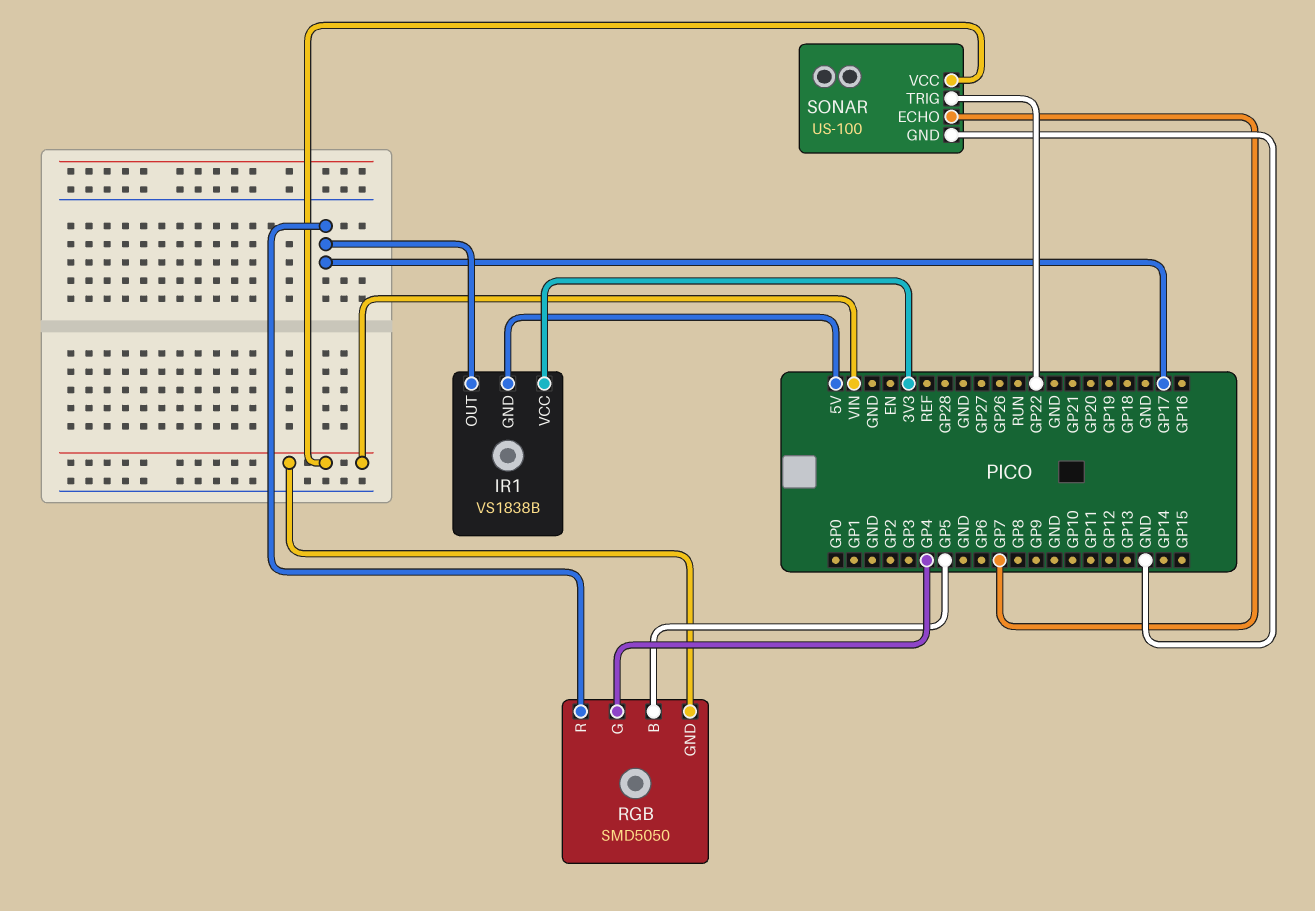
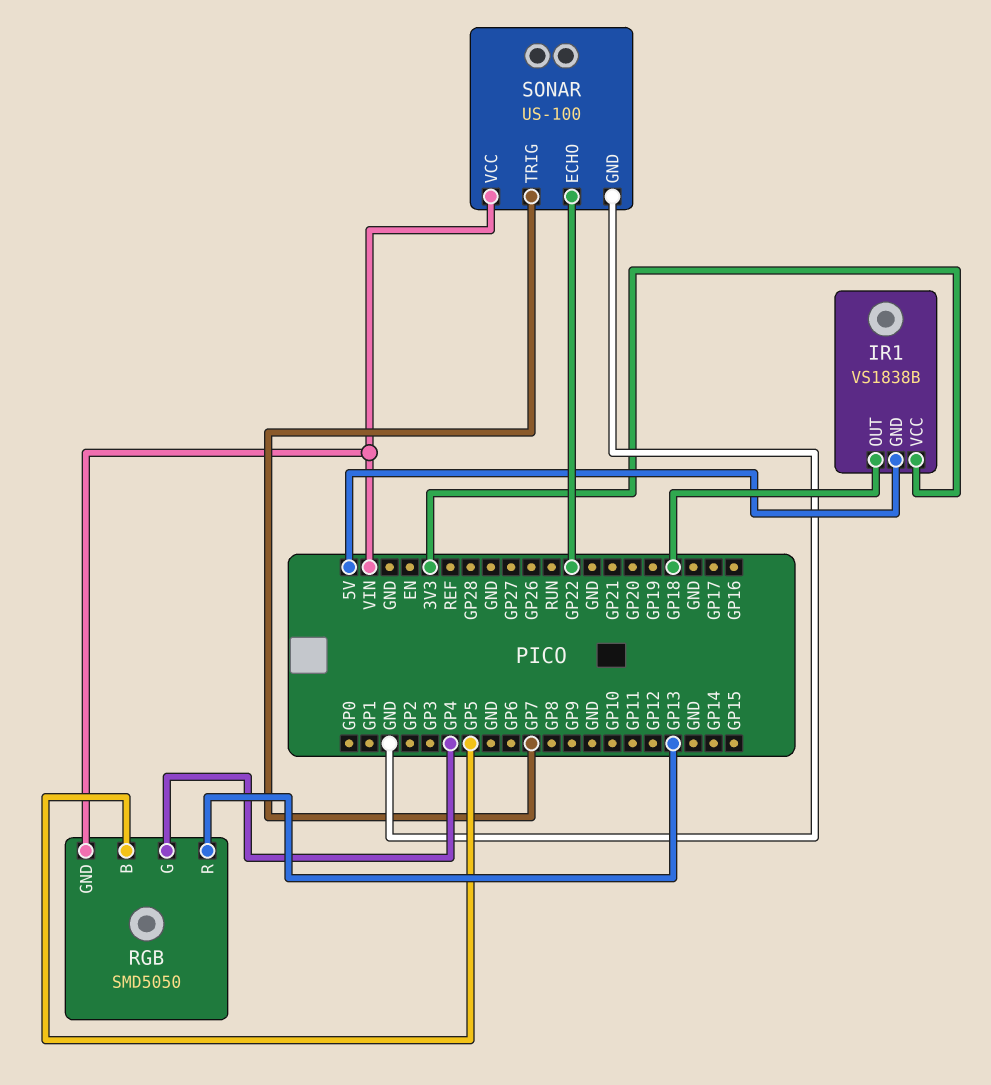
IR1 pin OUT: GP17 -> GP18
RGB pin R: GP17 -> GP13
SONAR pin ECHO: GP7 -> GP22
SONAR pin TRIG: GP22 -> GP7

